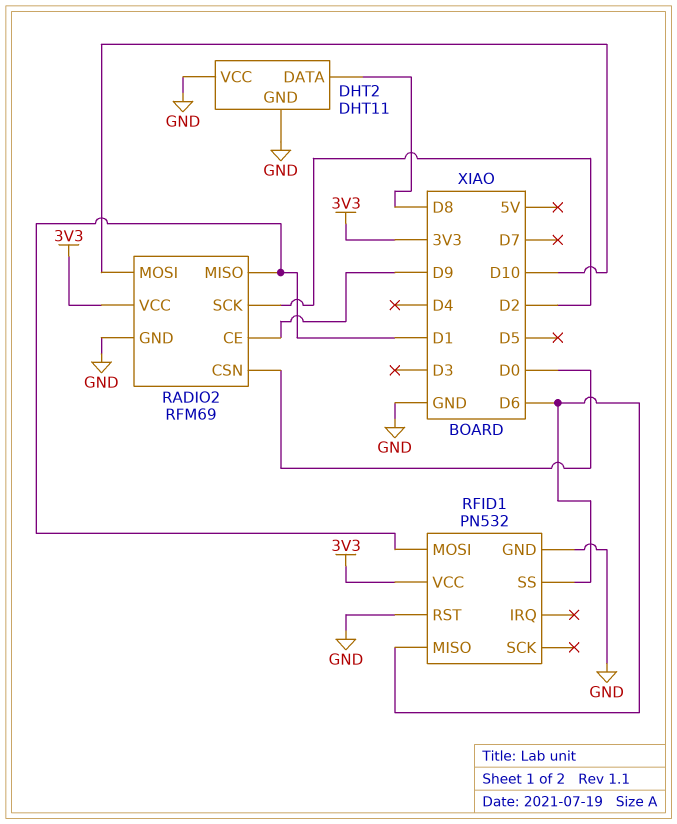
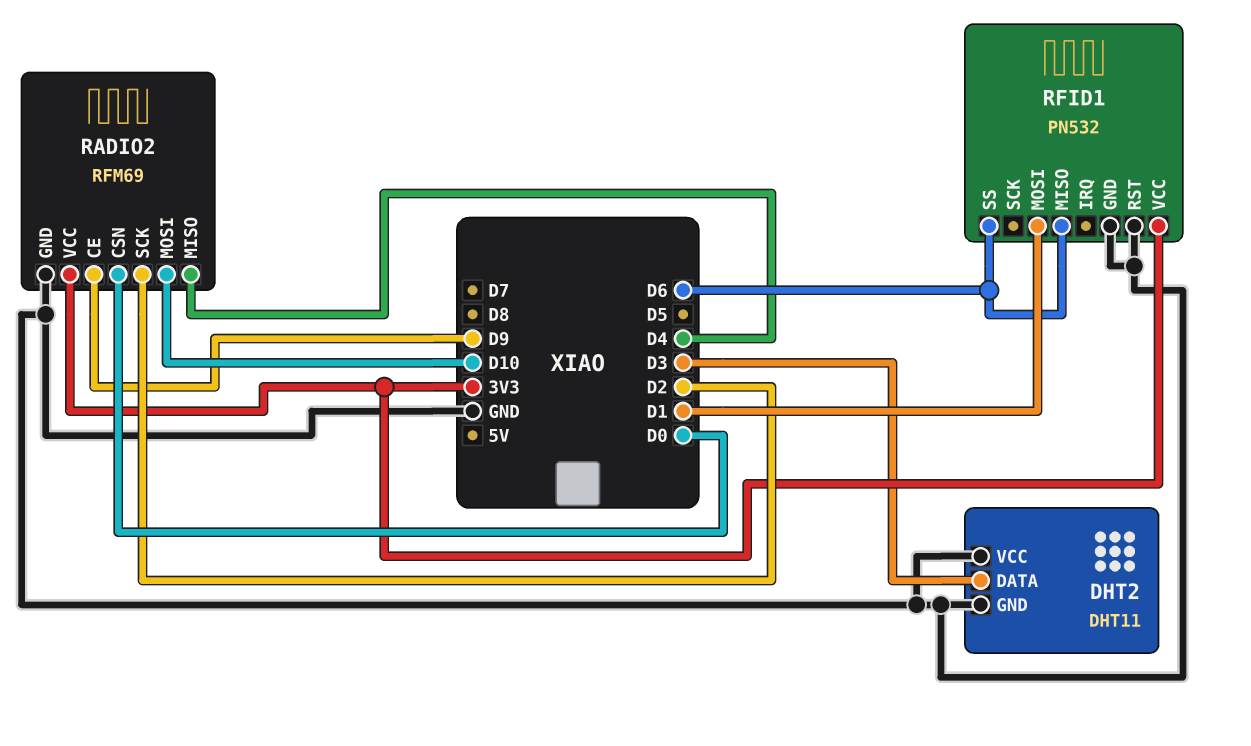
DHT2 pin DATA: D8 -> D3
RADIO2 pin MISO: D1 -> D4

